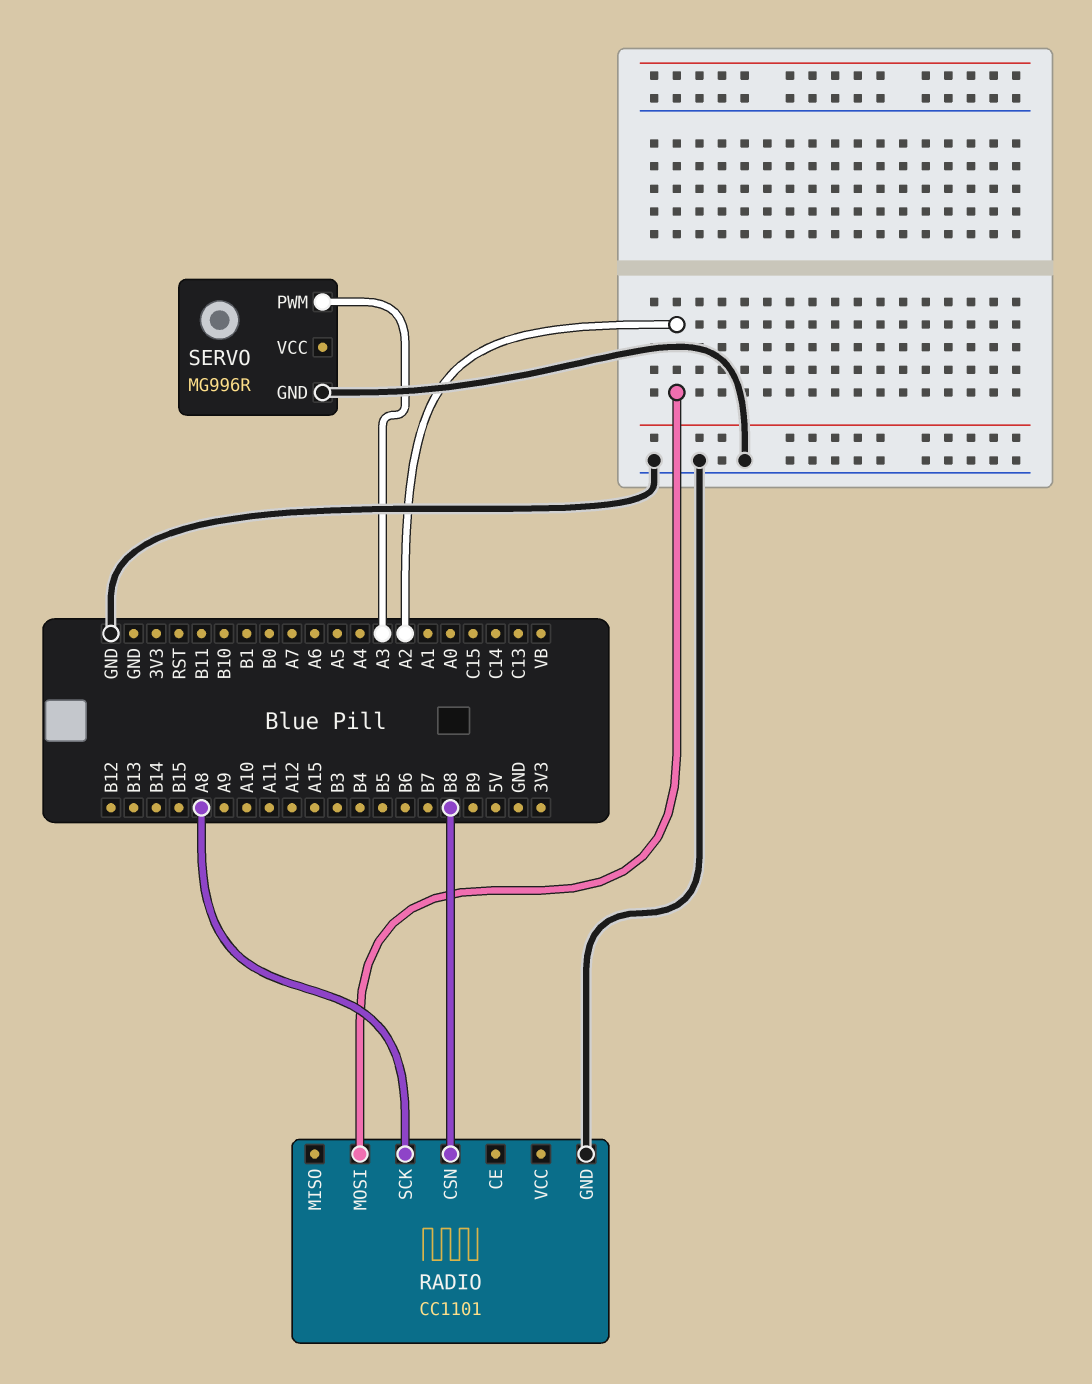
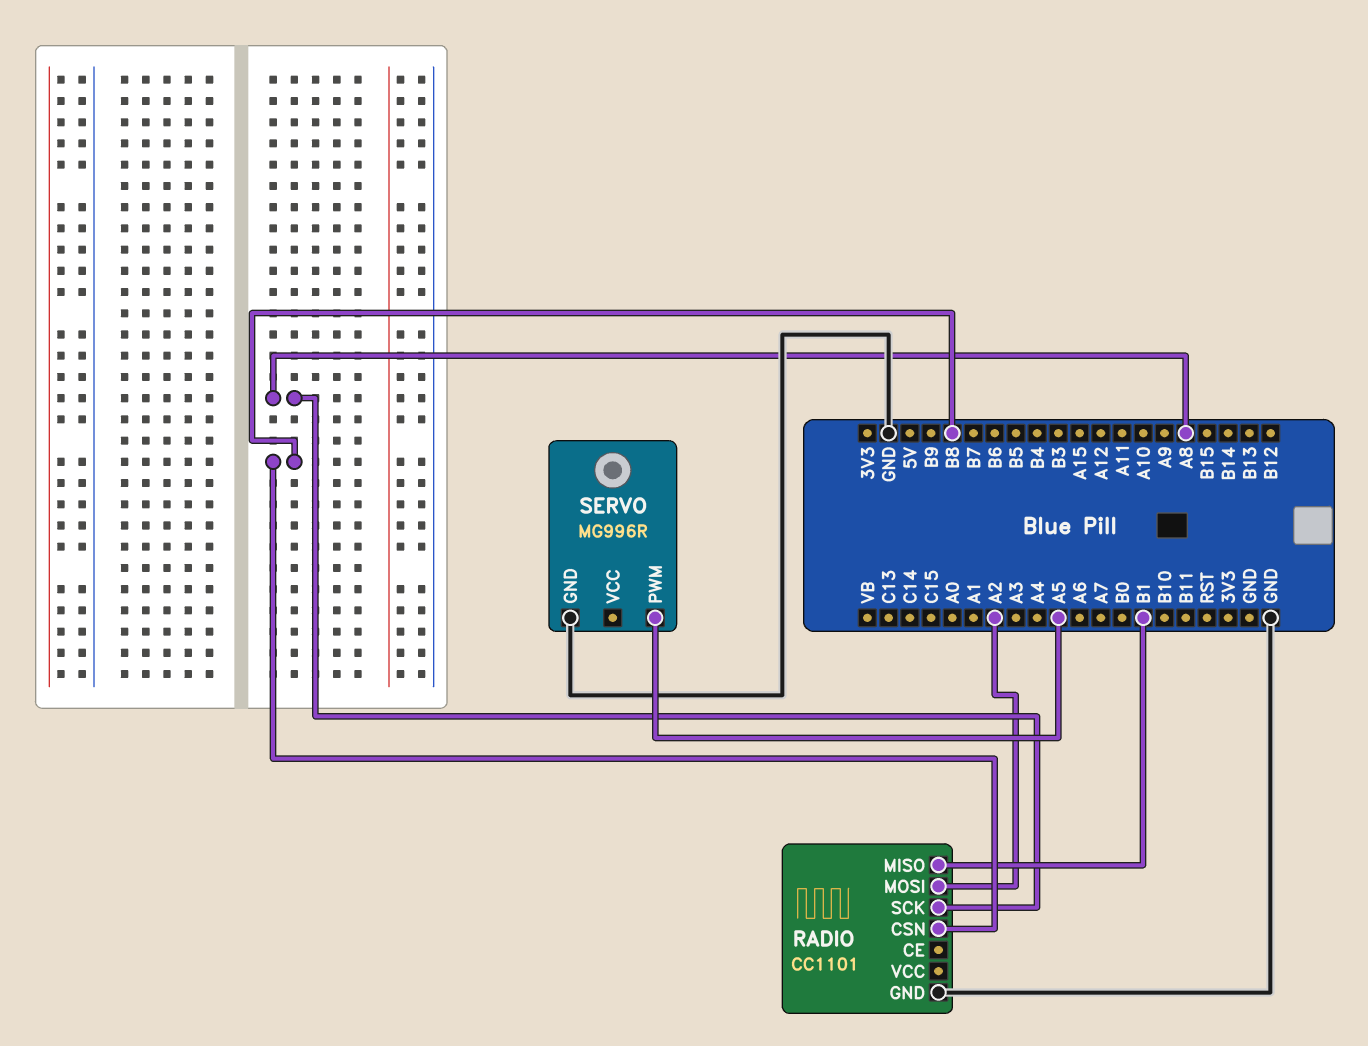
RADIO pin MISO: none -> B1
SERVO pin PWM: A3 -> A5

